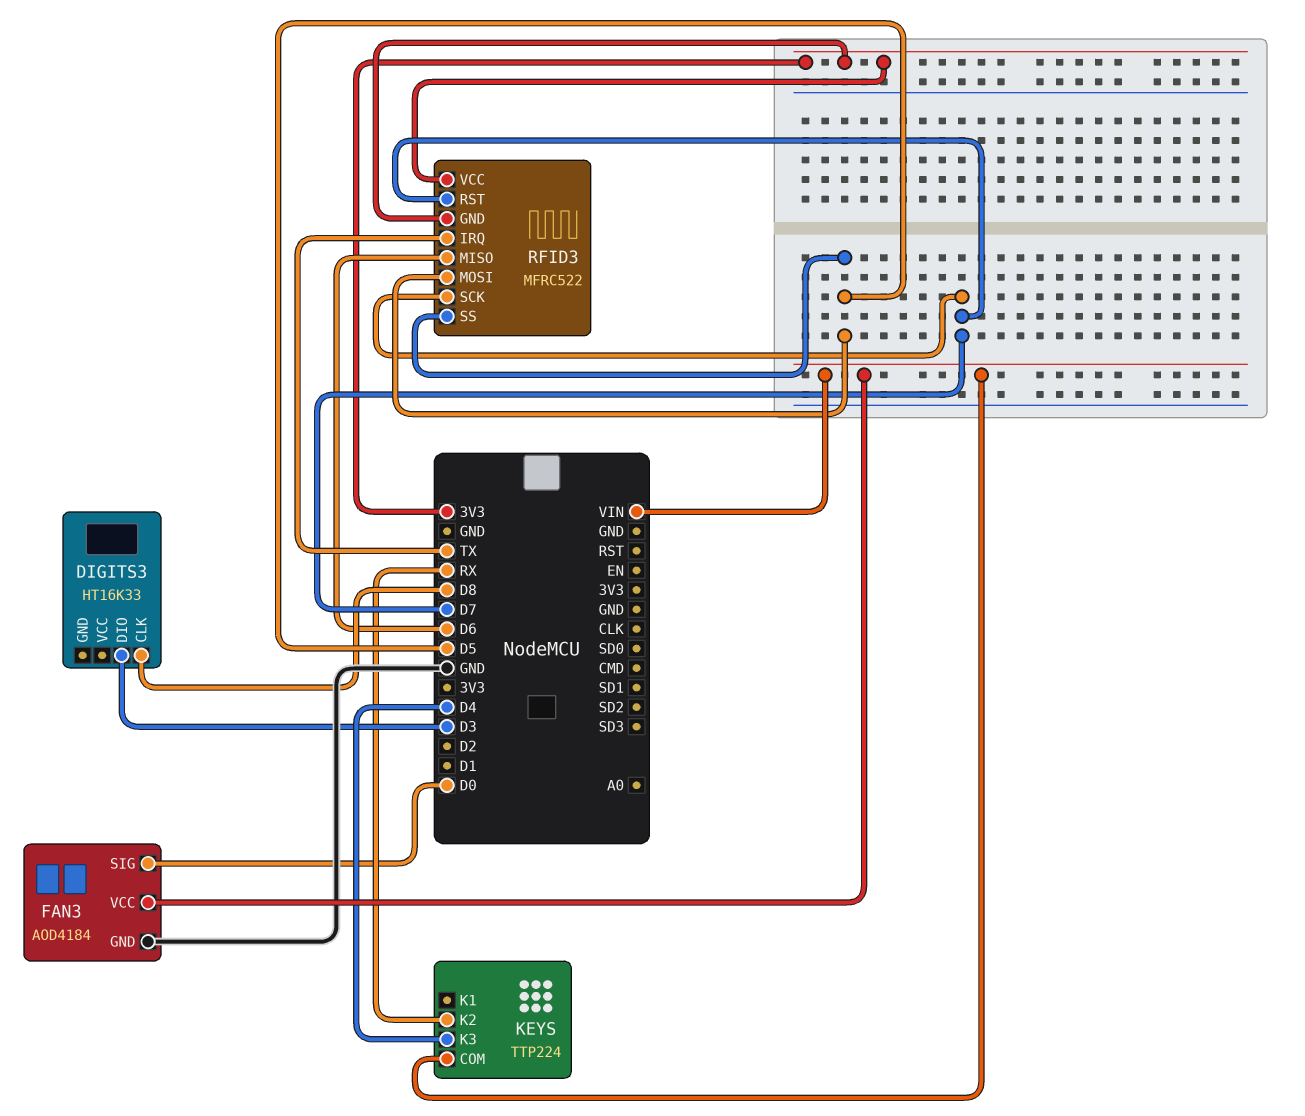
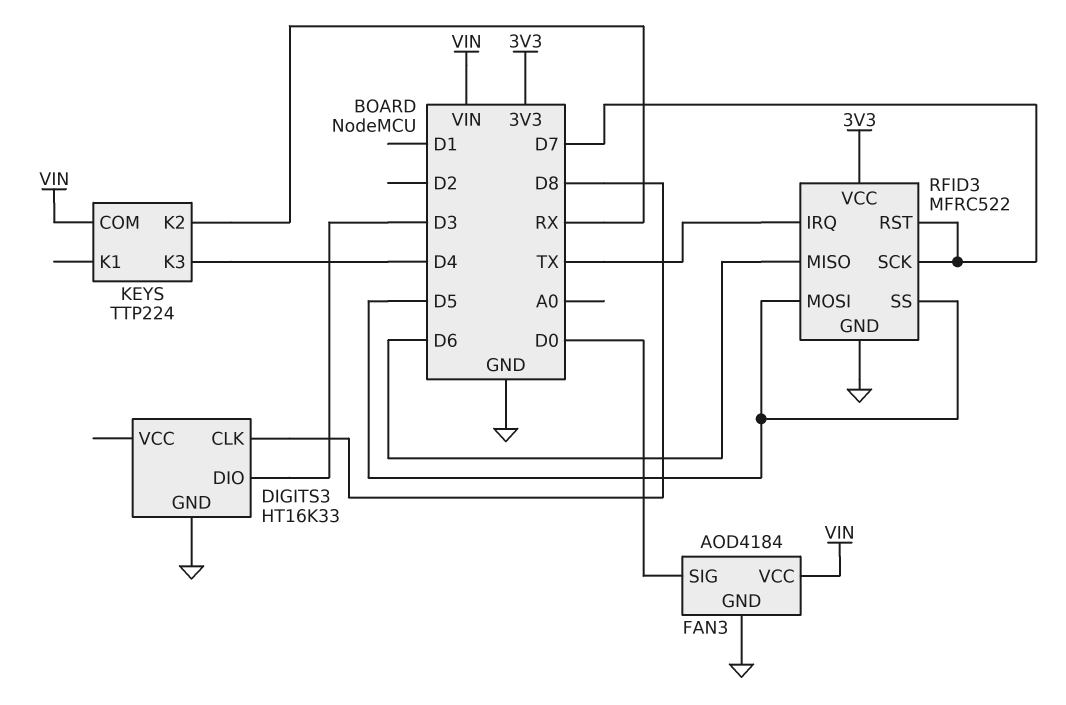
DIGITS3 pin GND: none -> GND
RFID3 pin GND: 3V3 -> GND

